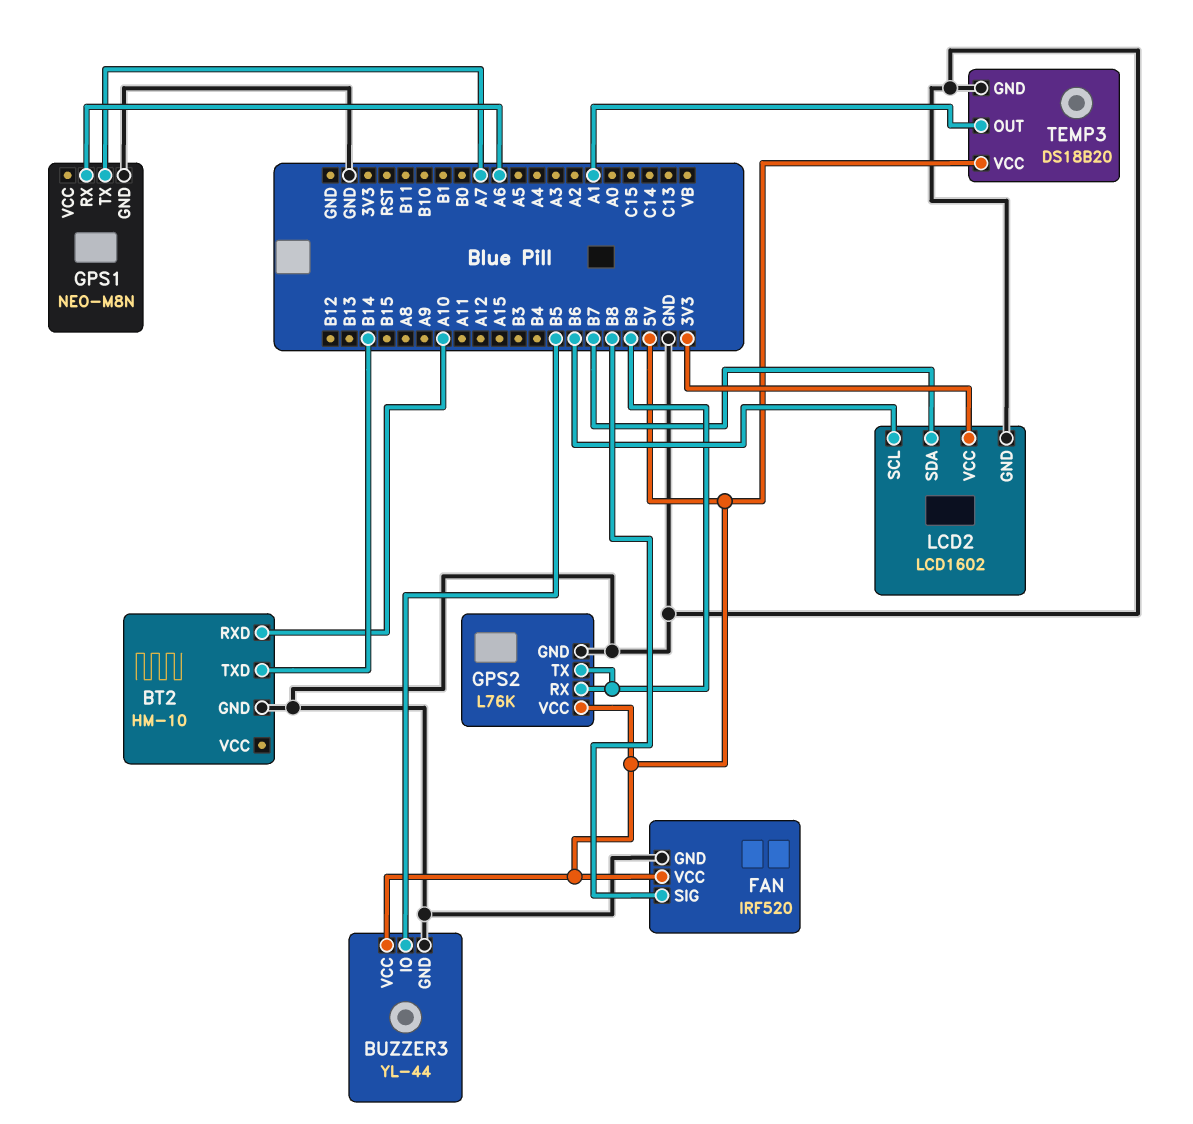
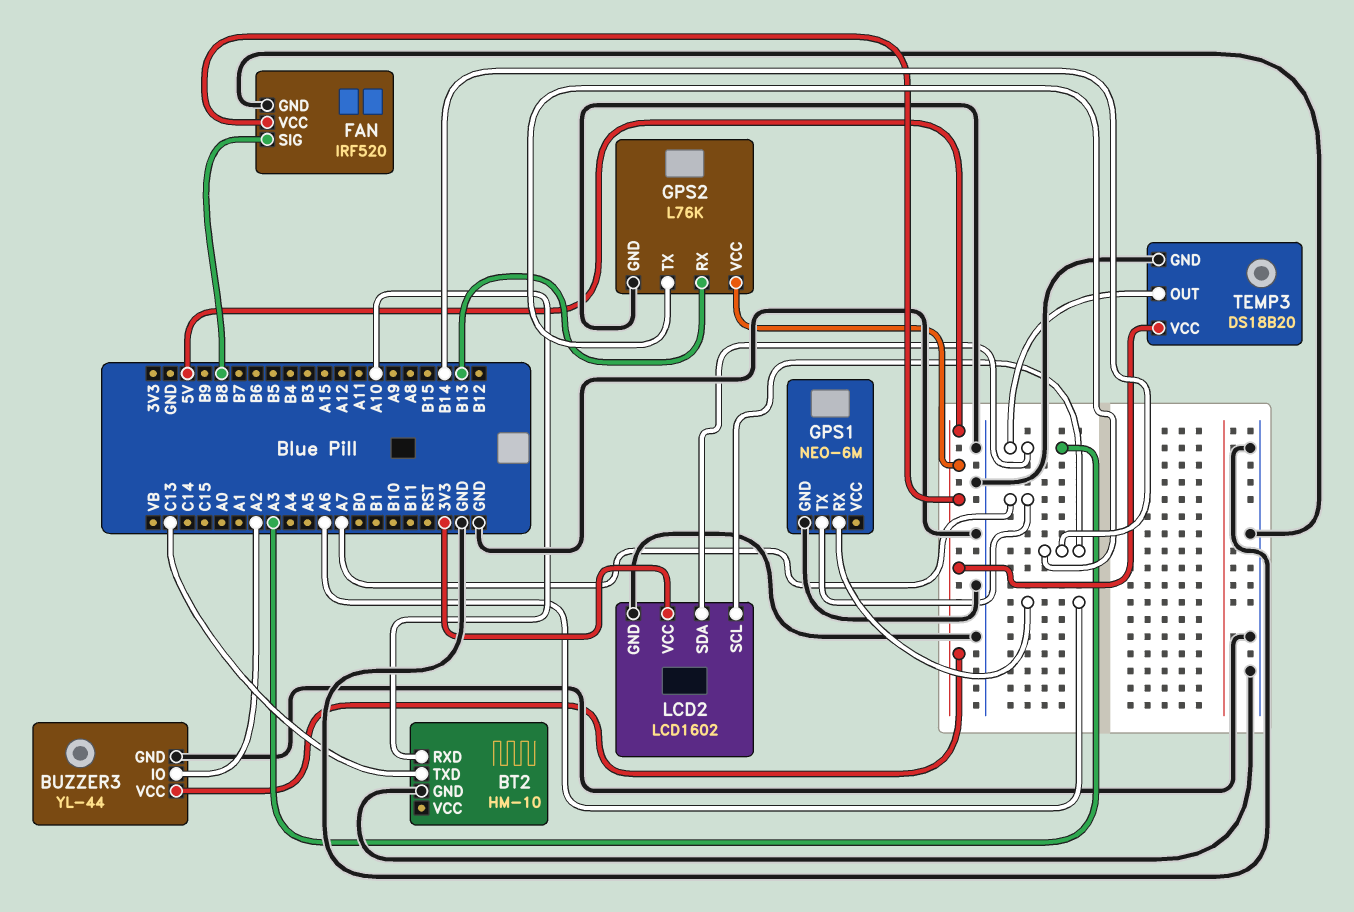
BT2 pin TXD: B14 -> C13
BUZZER3 pin IO: B5 -> A2
GPS1: NEO-M8N -> NEO-6M
GPS2 pin RX: B9 -> B13
GPS2 pin TX: B9 -> B14
LCD2 pin SCL: B6 -> B14
LCD2 pin SDA: B7 -> A3
TEMP3 pin OUT: A1 -> A3

